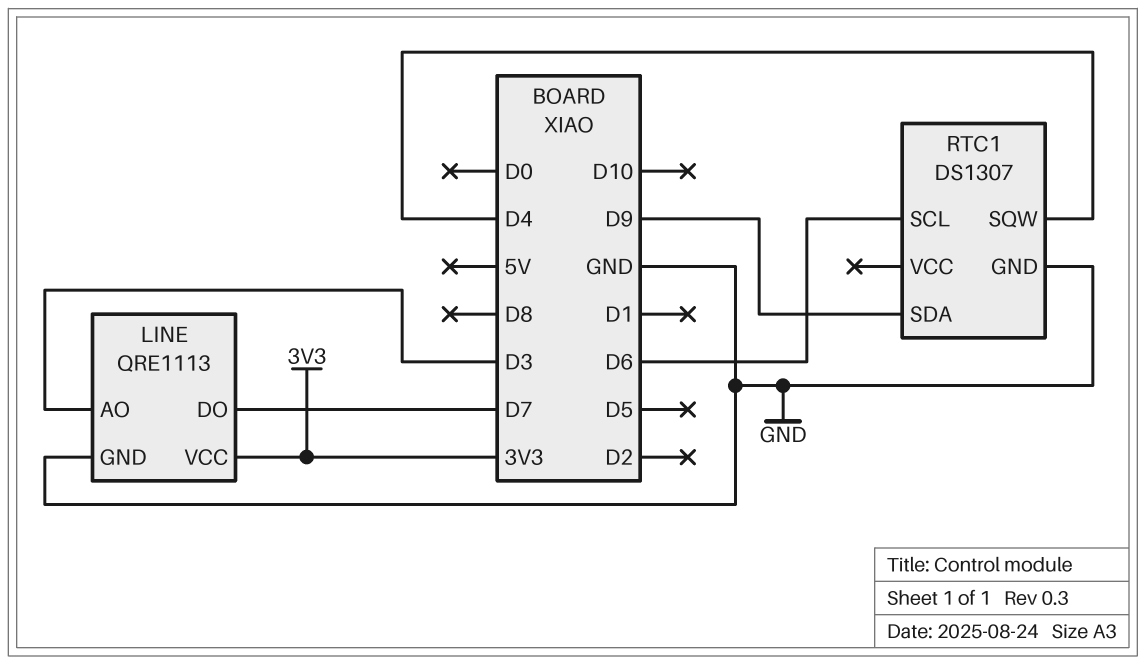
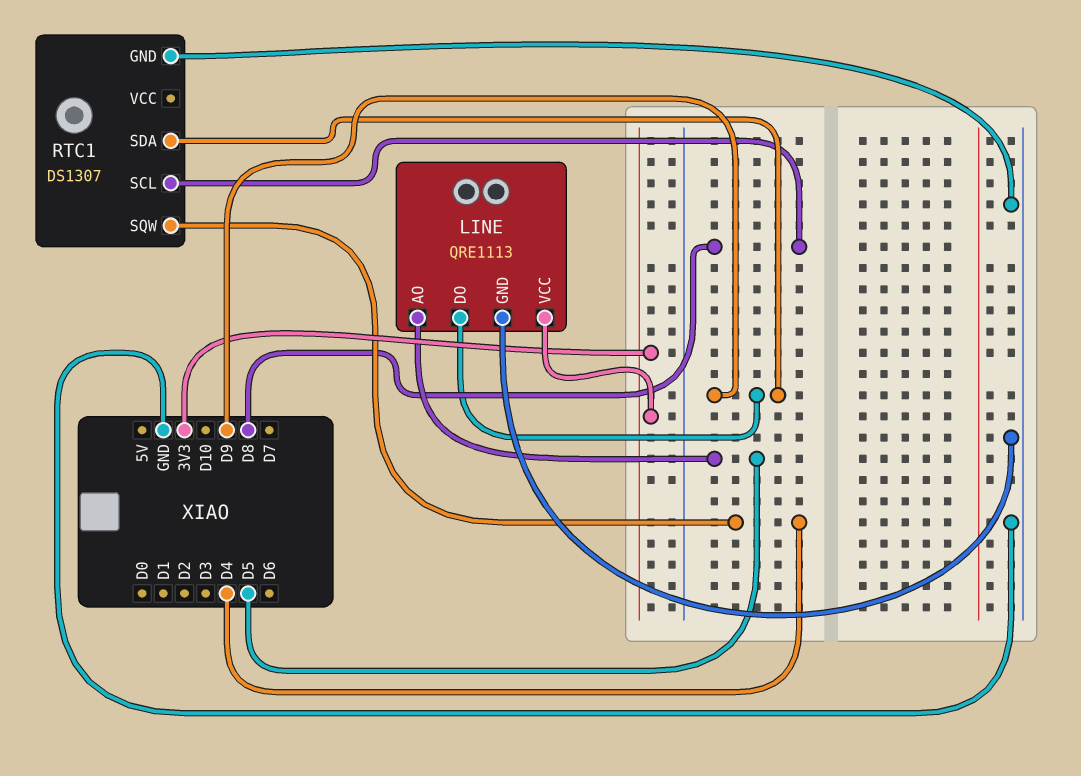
LINE pin AO: D3 -> D5
LINE pin DO: D7 -> D9
RTC1 pin SCL: D6 -> D8

